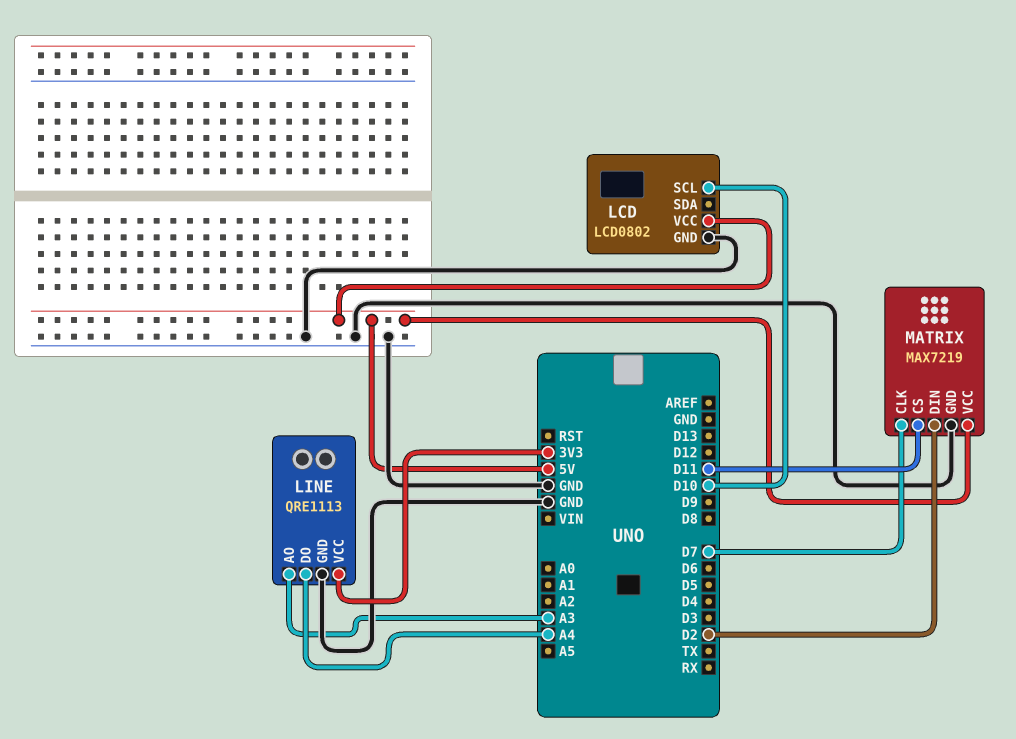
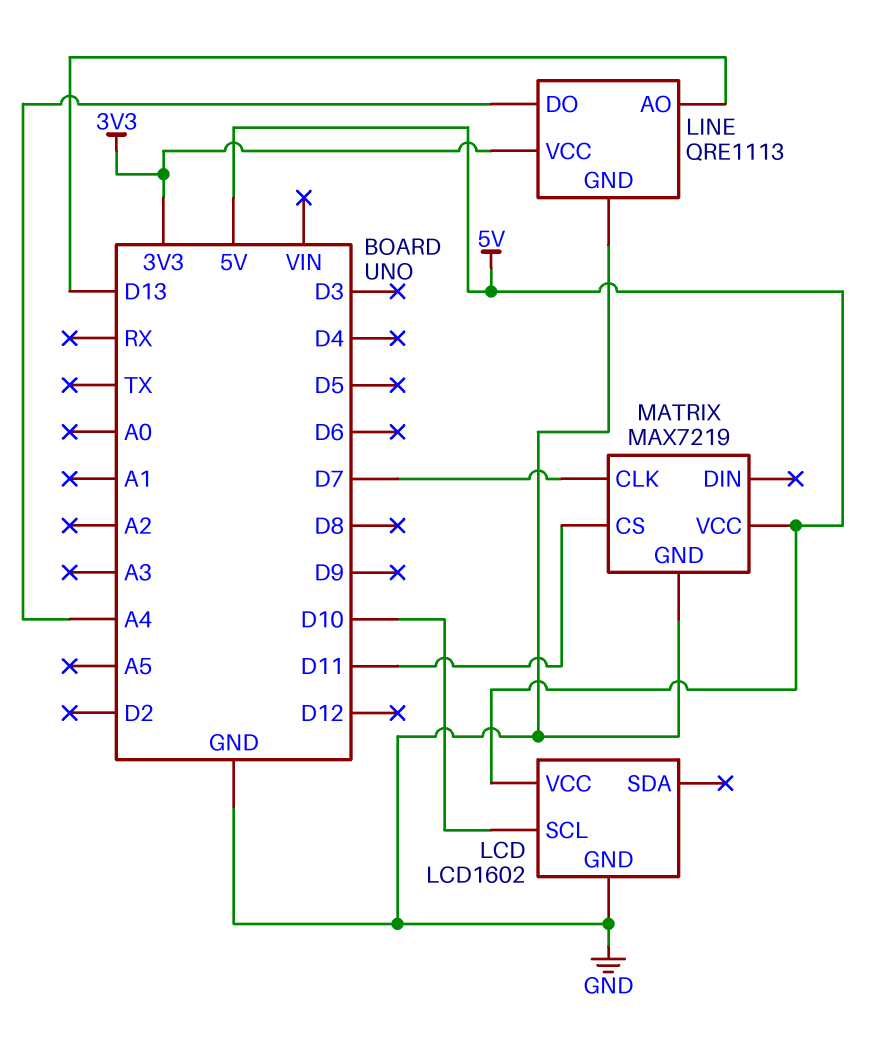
LCD: LCD0802 -> LCD1602
LINE pin AO: A3 -> D13
MATRIX pin DIN: D2 -> none

